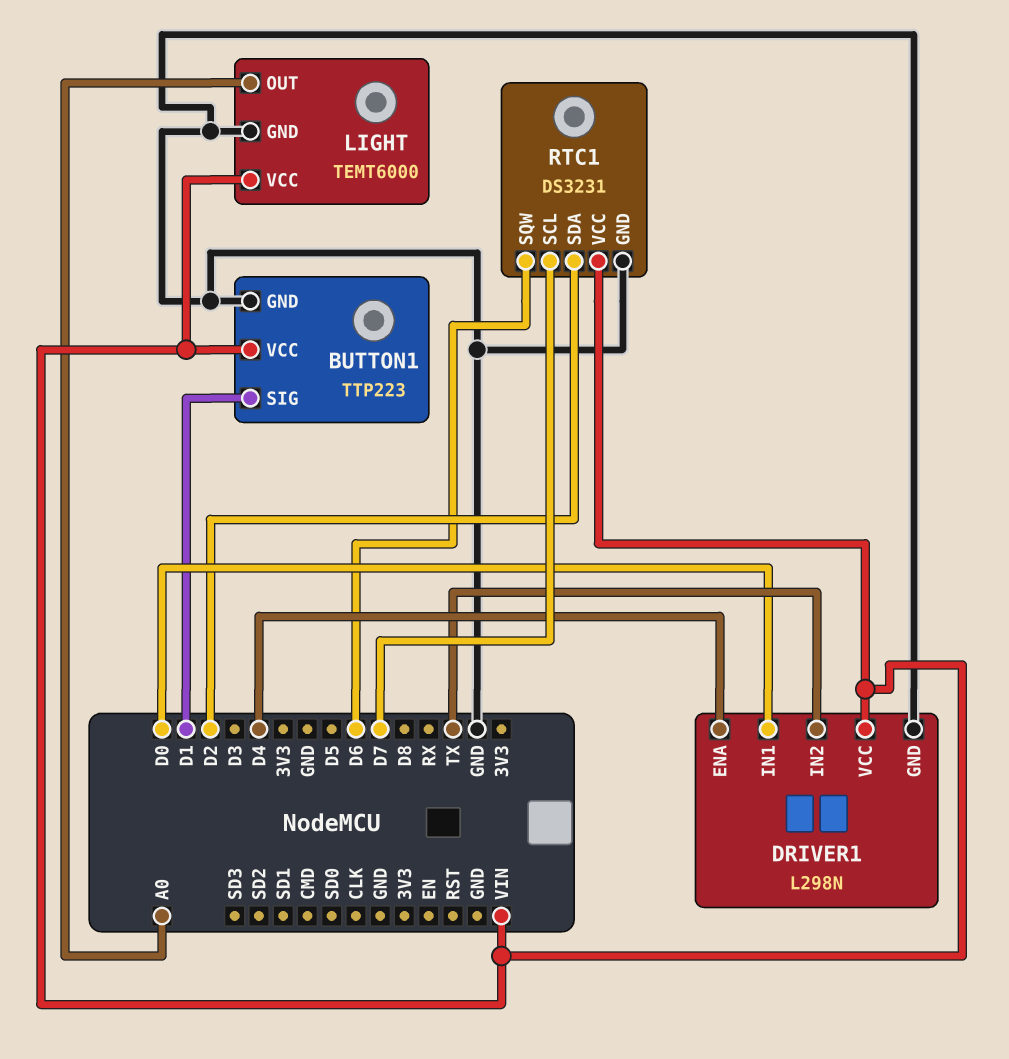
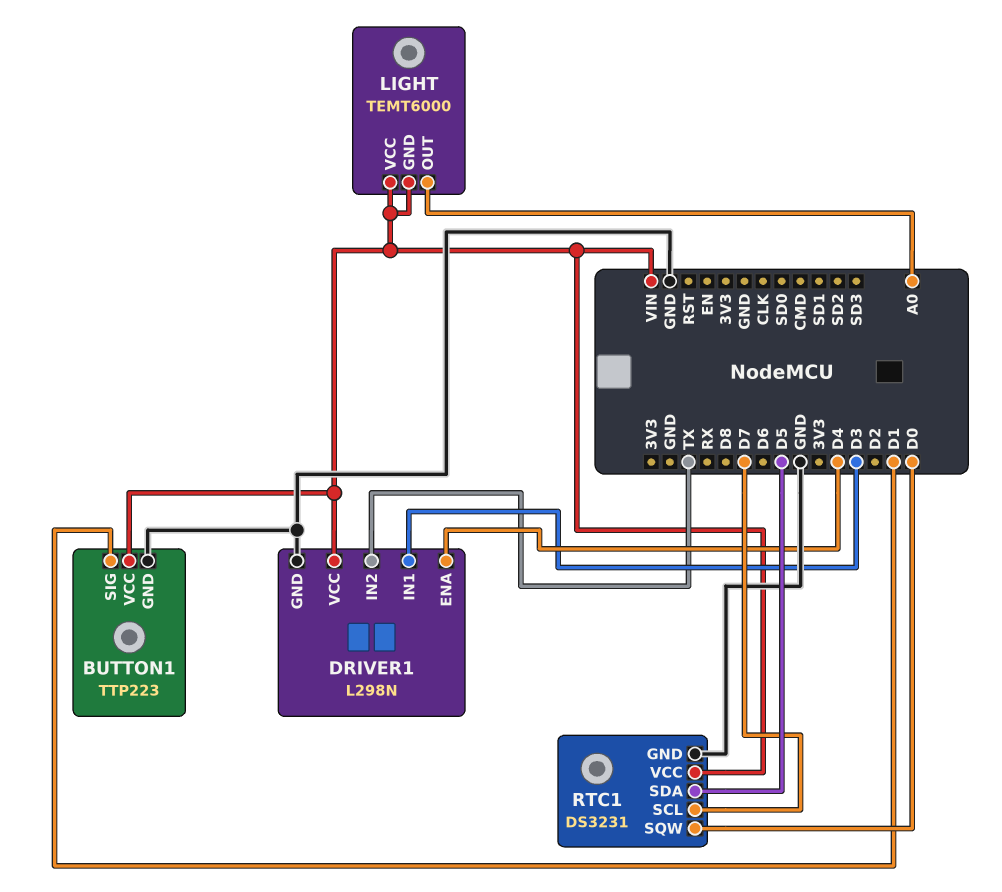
DRIVER1 pin IN1: D0 -> D3
LIGHT pin GND: GND -> VIN
RTC1 pin SDA: D2 -> D5
RTC1 pin SQW: D6 -> D0

